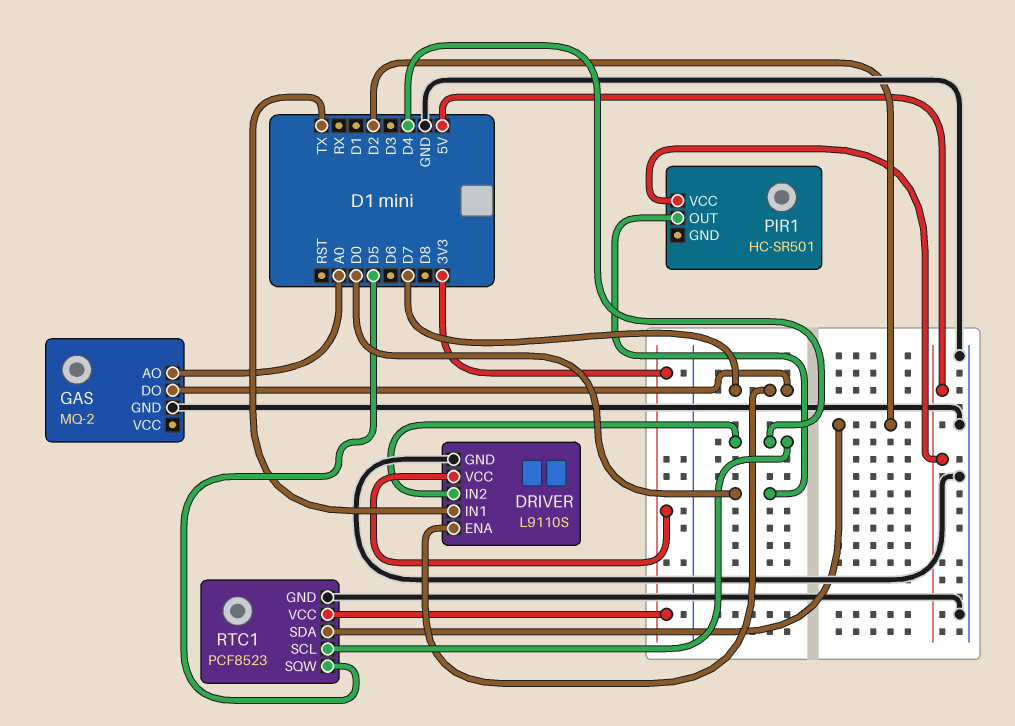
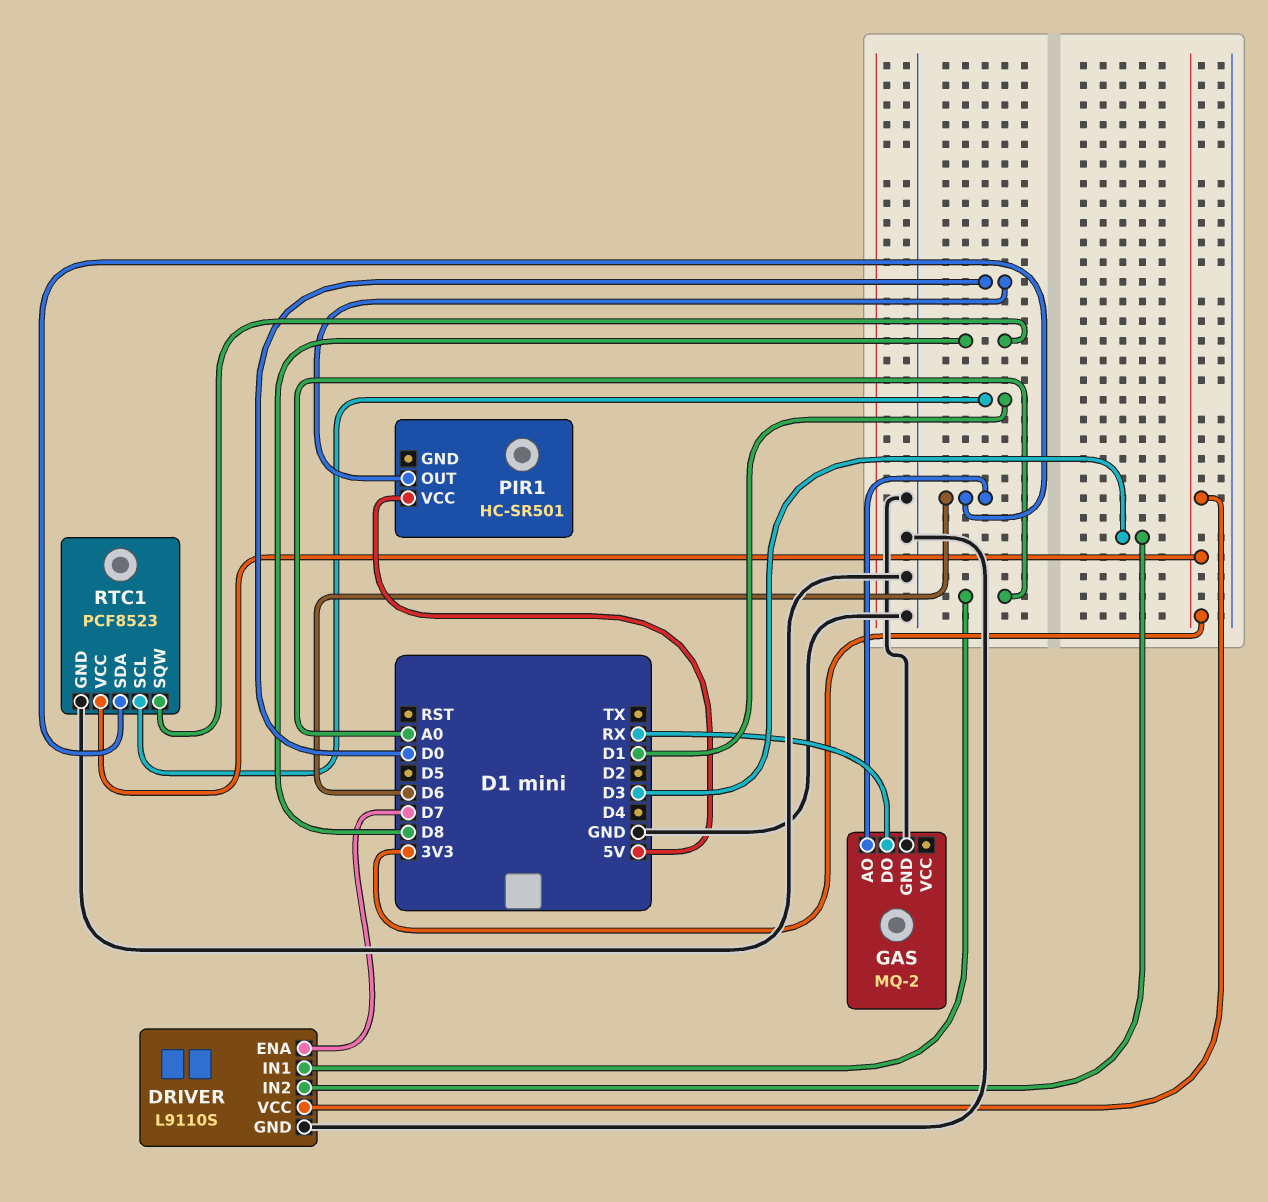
DRIVER pin IN1: TX -> A0
DRIVER pin IN2: D4 -> D3
GAS pin AO: A0 -> D6
GAS pin DO: D7 -> RX
RTC1 pin SCL: D4 -> D1
RTC1 pin SDA: D2 -> D6
RTC1 pin SQW: D5 -> D8

